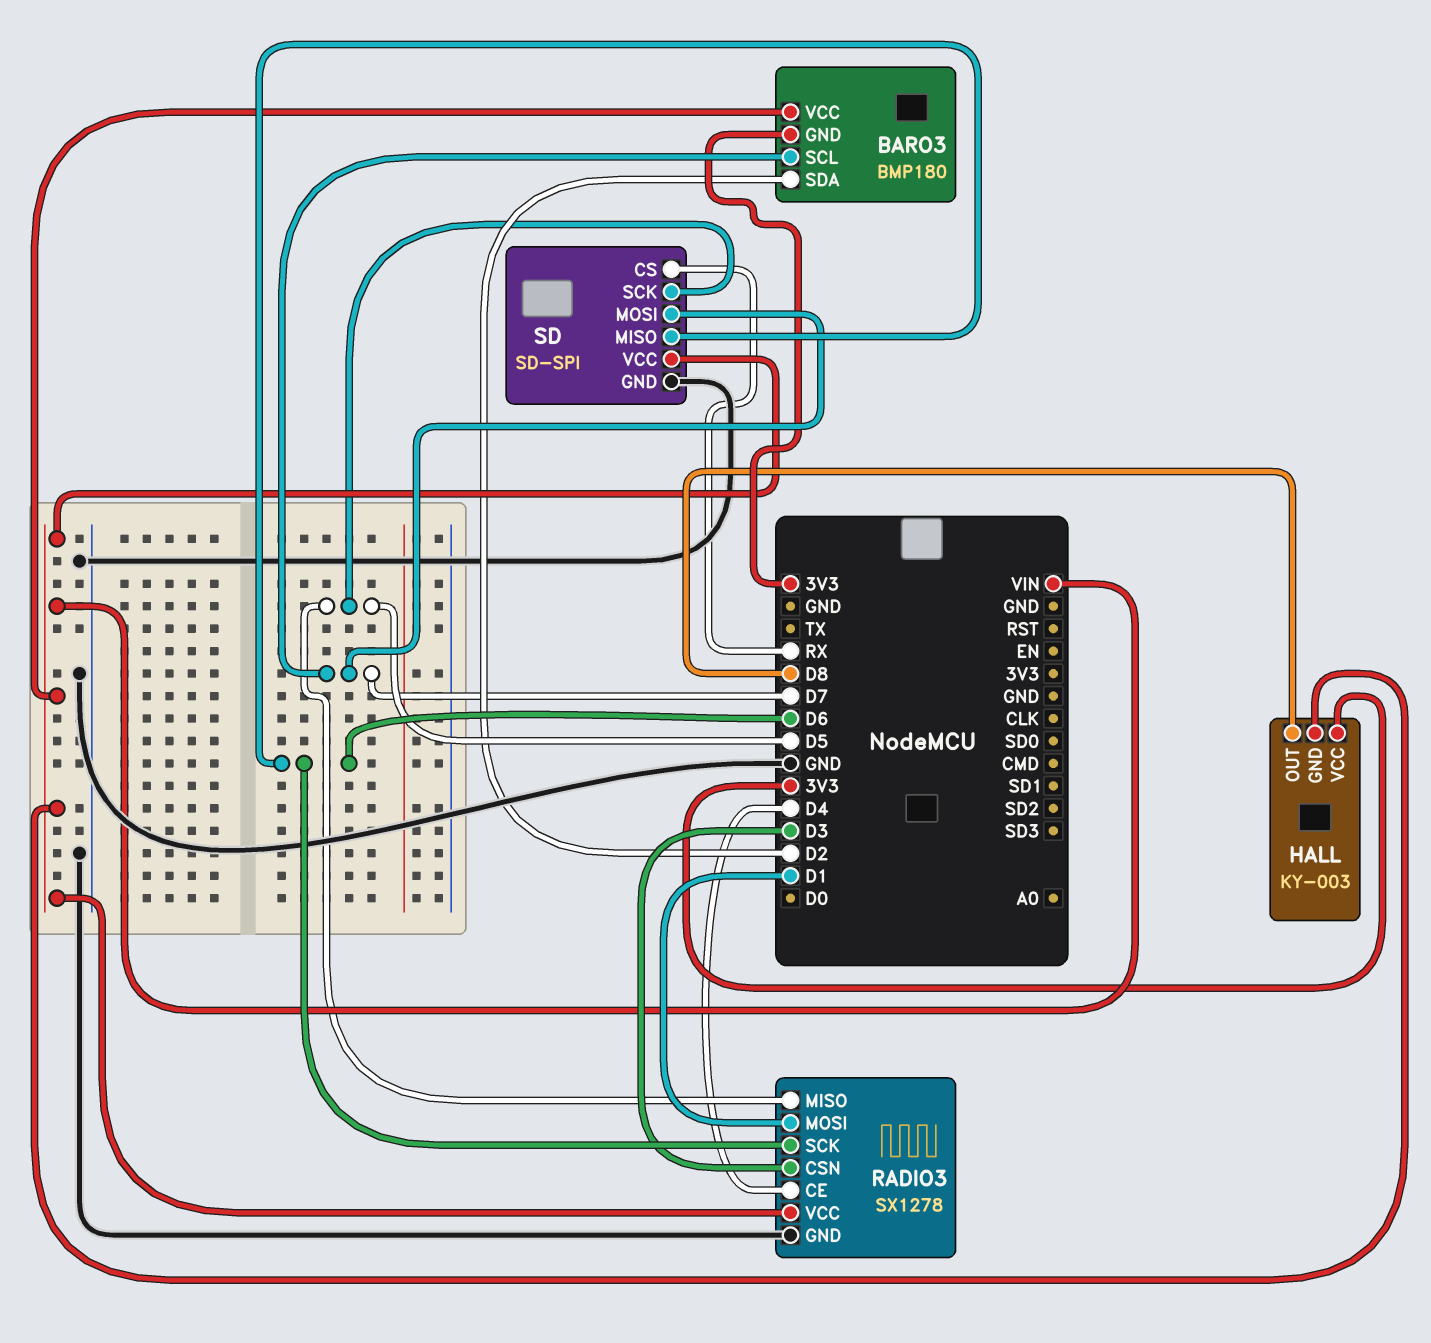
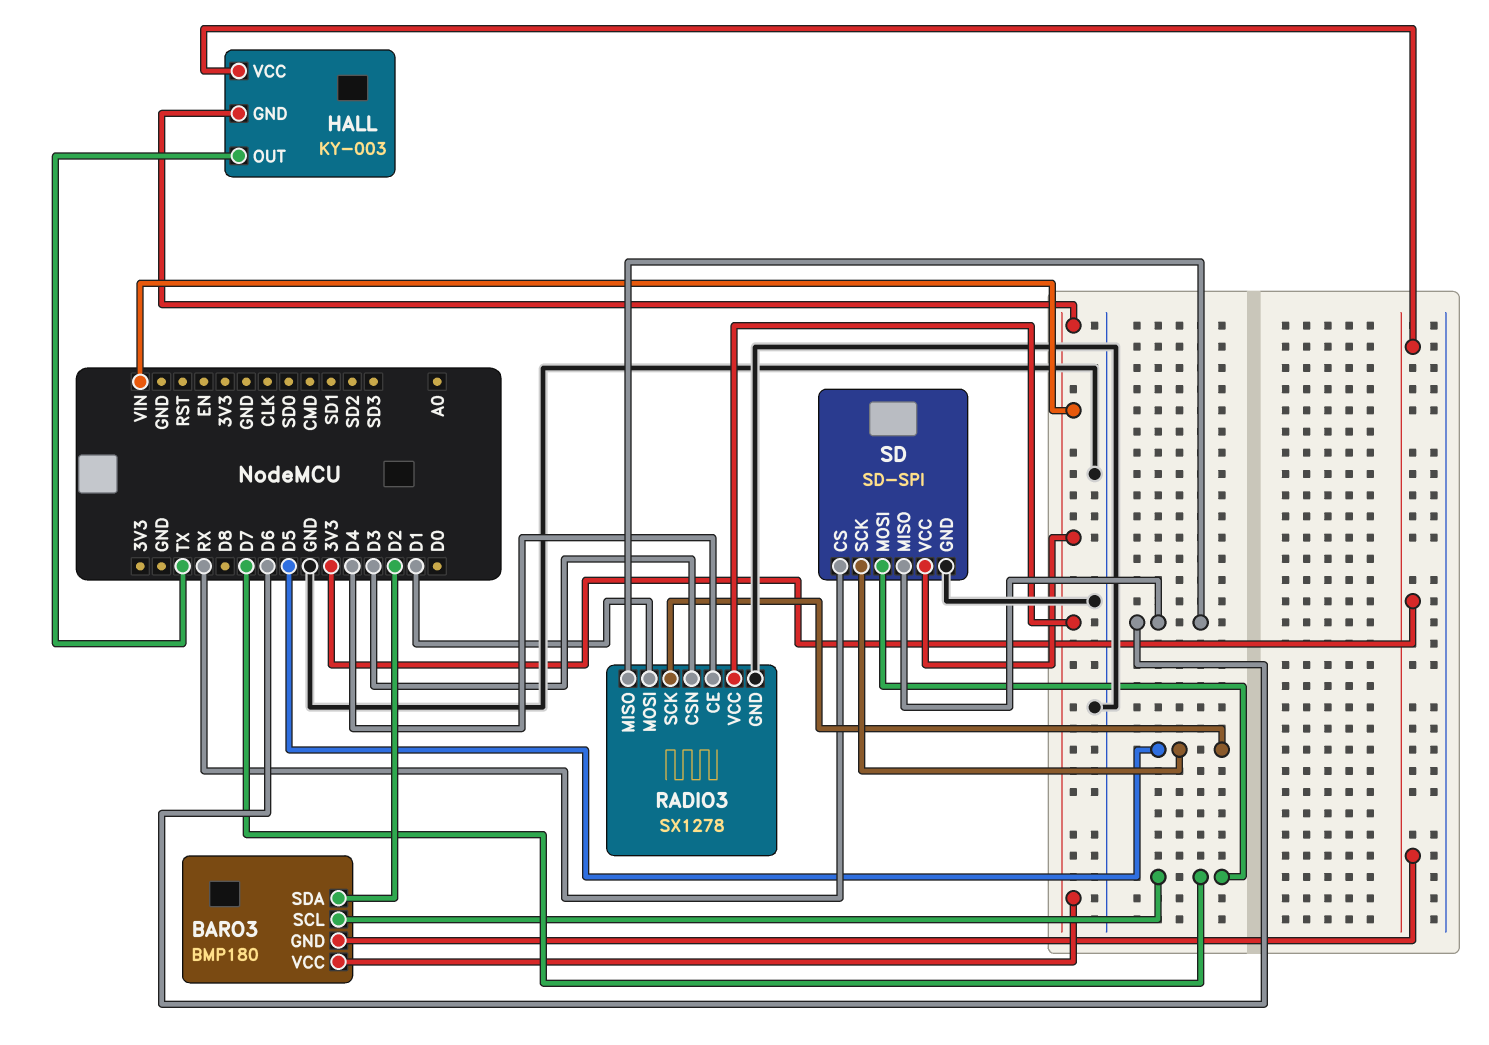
HALL pin OUT: D8 -> TX
RADIO3 pin MISO: D5 -> D6
RADIO3 pin SCK: D6 -> D5

